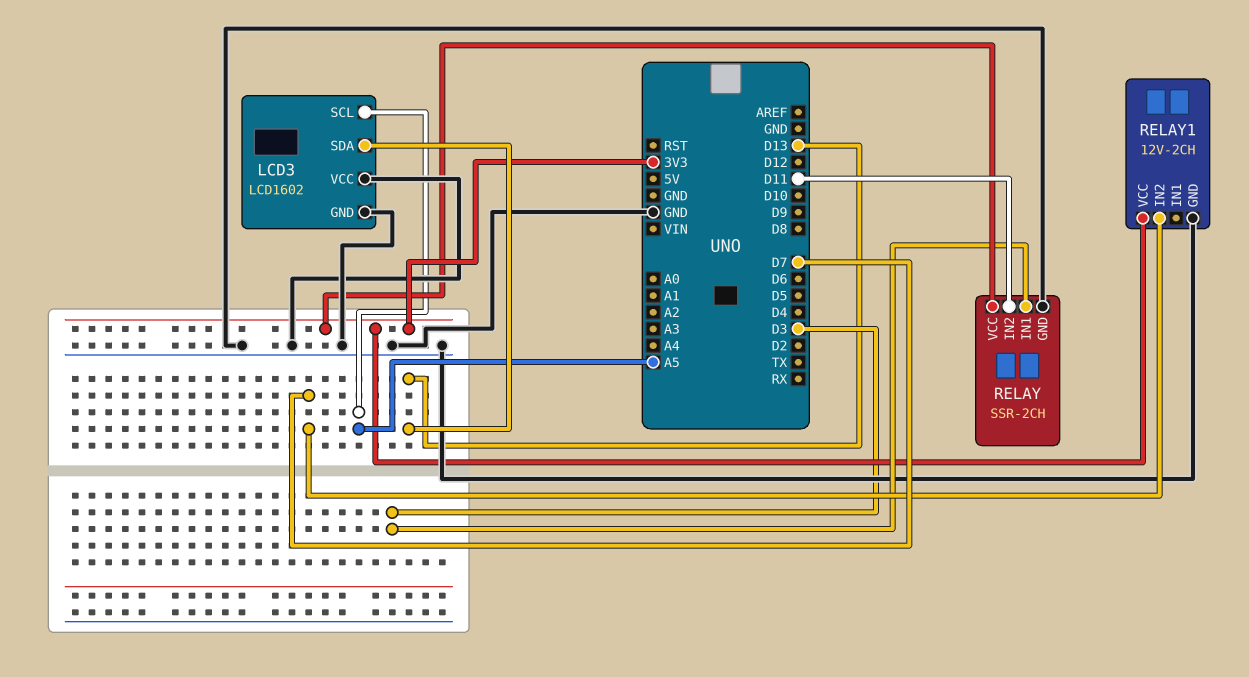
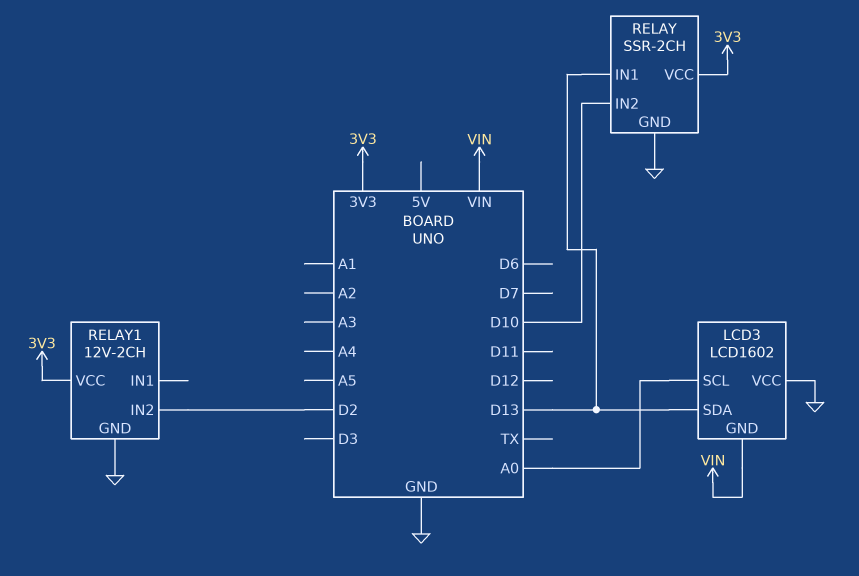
LCD3 pin GND: GND -> VIN
LCD3 pin SCL: A5 -> A0
RELAY pin IN1: D3 -> D13
RELAY pin IN2: D11 -> D10
RELAY1 pin IN2: D7 -> D2

